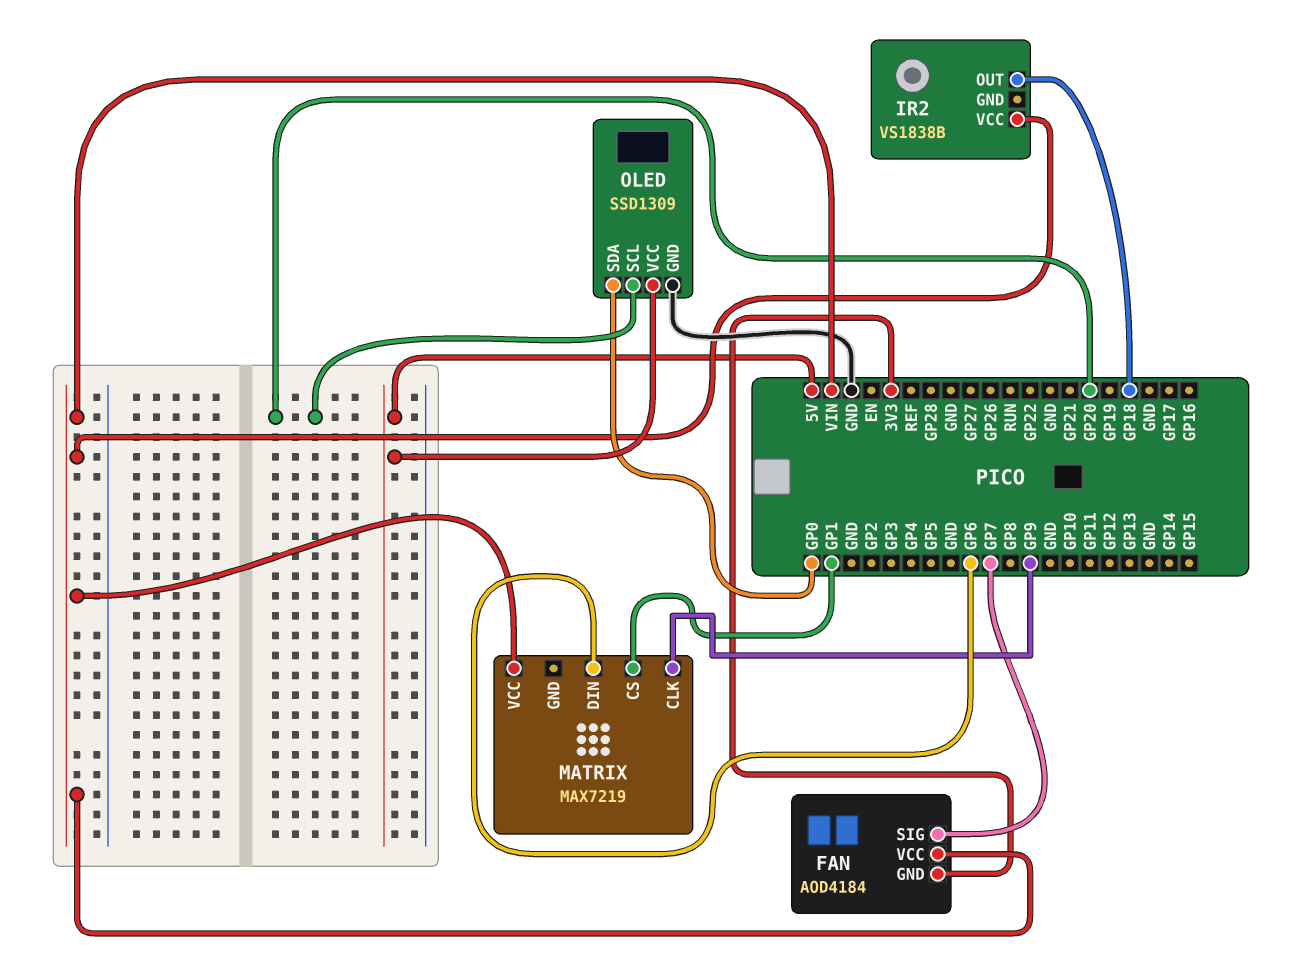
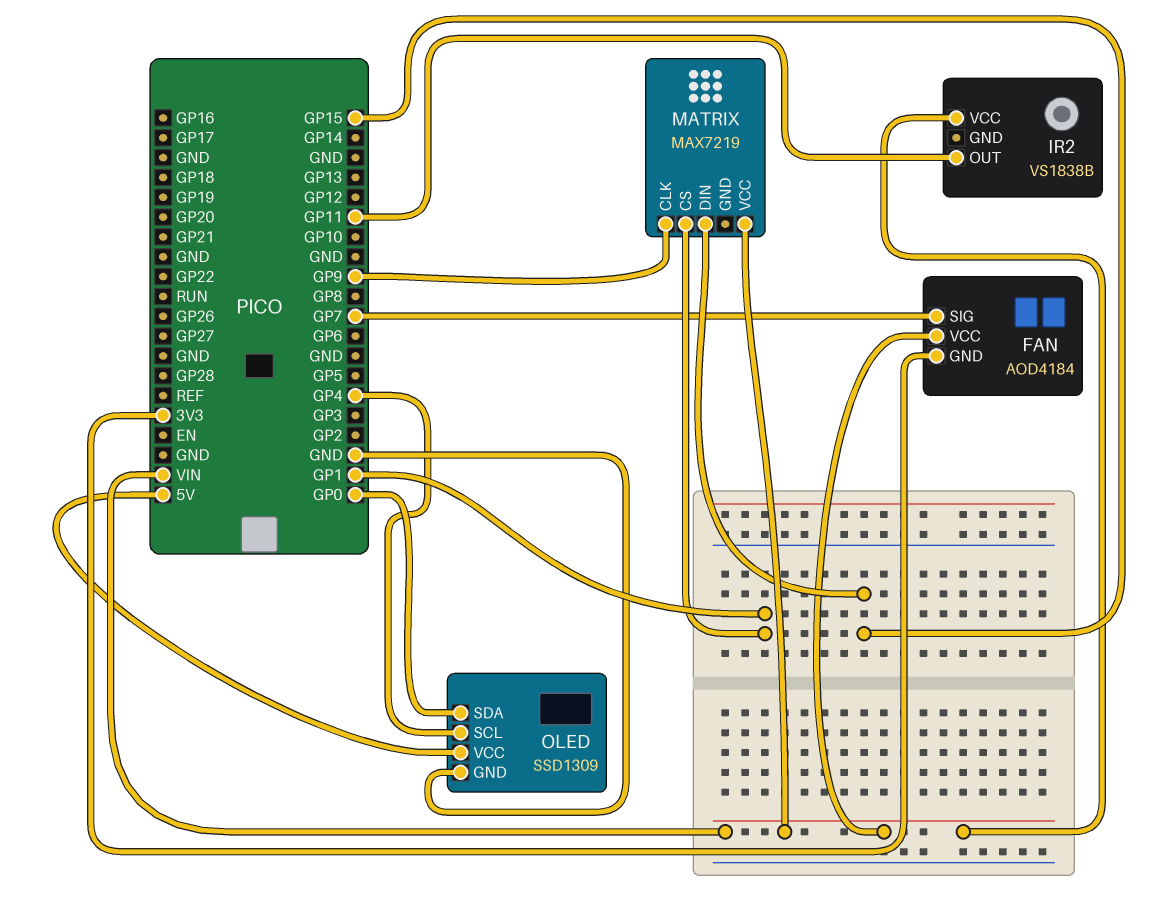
IR2 pin OUT: GP18 -> GP11
MATRIX pin DIN: GP6 -> GP15
OLED pin SCL: GP20 -> GP4

